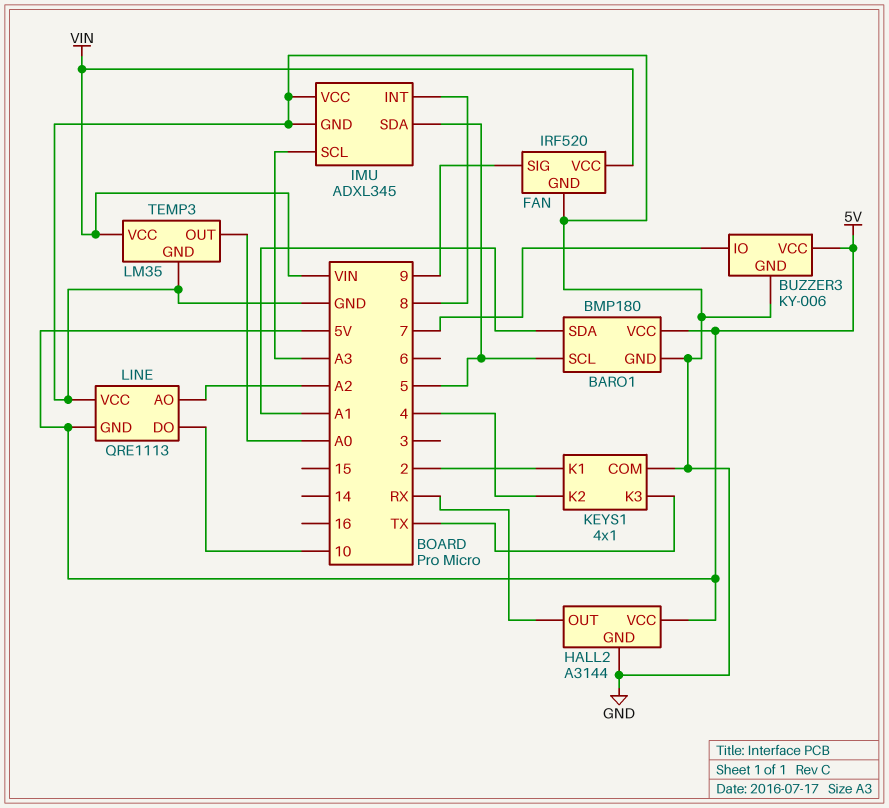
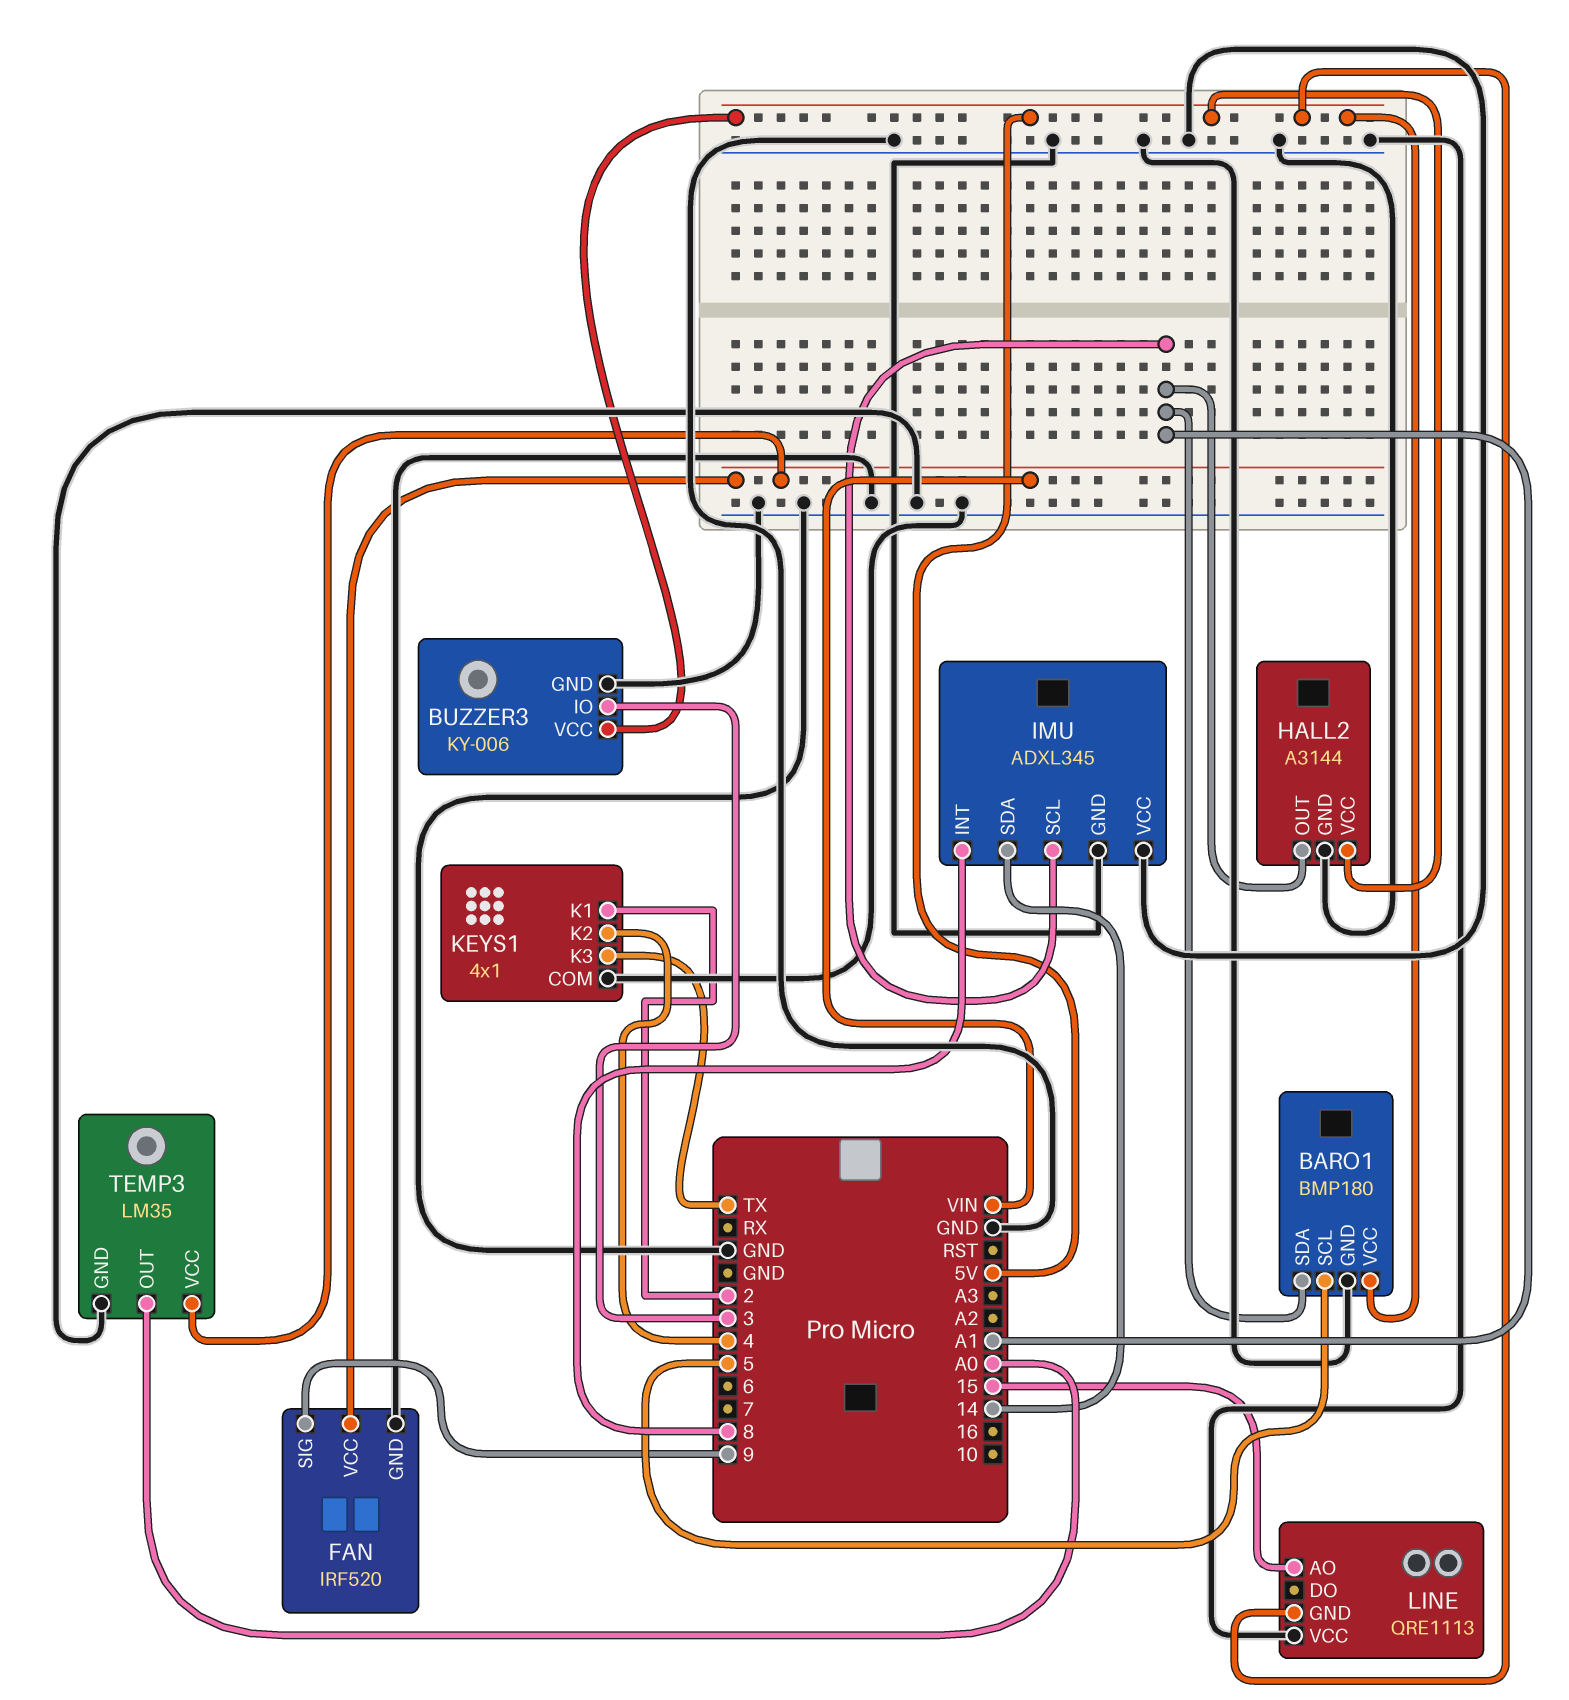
BUZZER3 pin IO: 7 -> 3
HALL2 pin OUT: RX -> A1
IMU pin SCL: A3 -> A1
IMU pin SDA: 5 -> 14
LINE pin AO: A2 -> 15
LINE pin DO: 10 -> none

